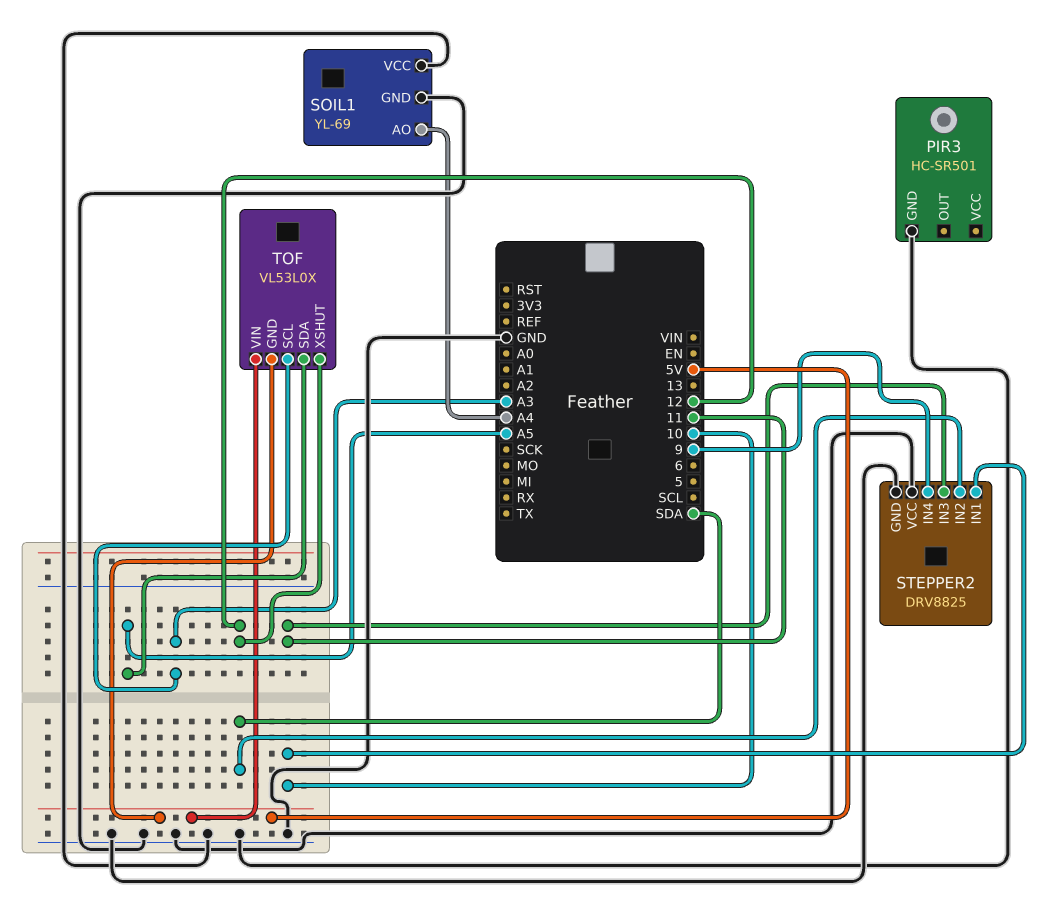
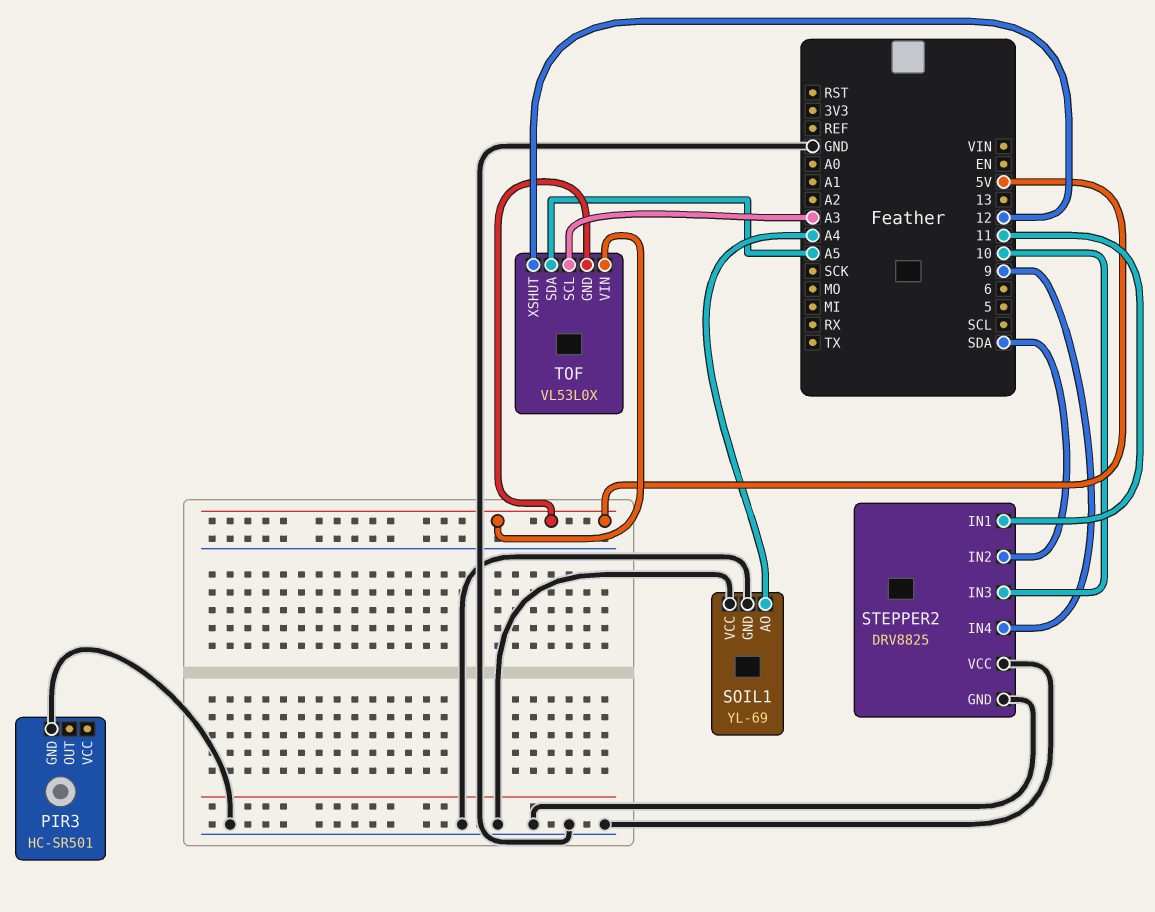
STEPPER2 pin IN1: 10 -> 11
STEPPER2 pin IN3: 11 -> 10

